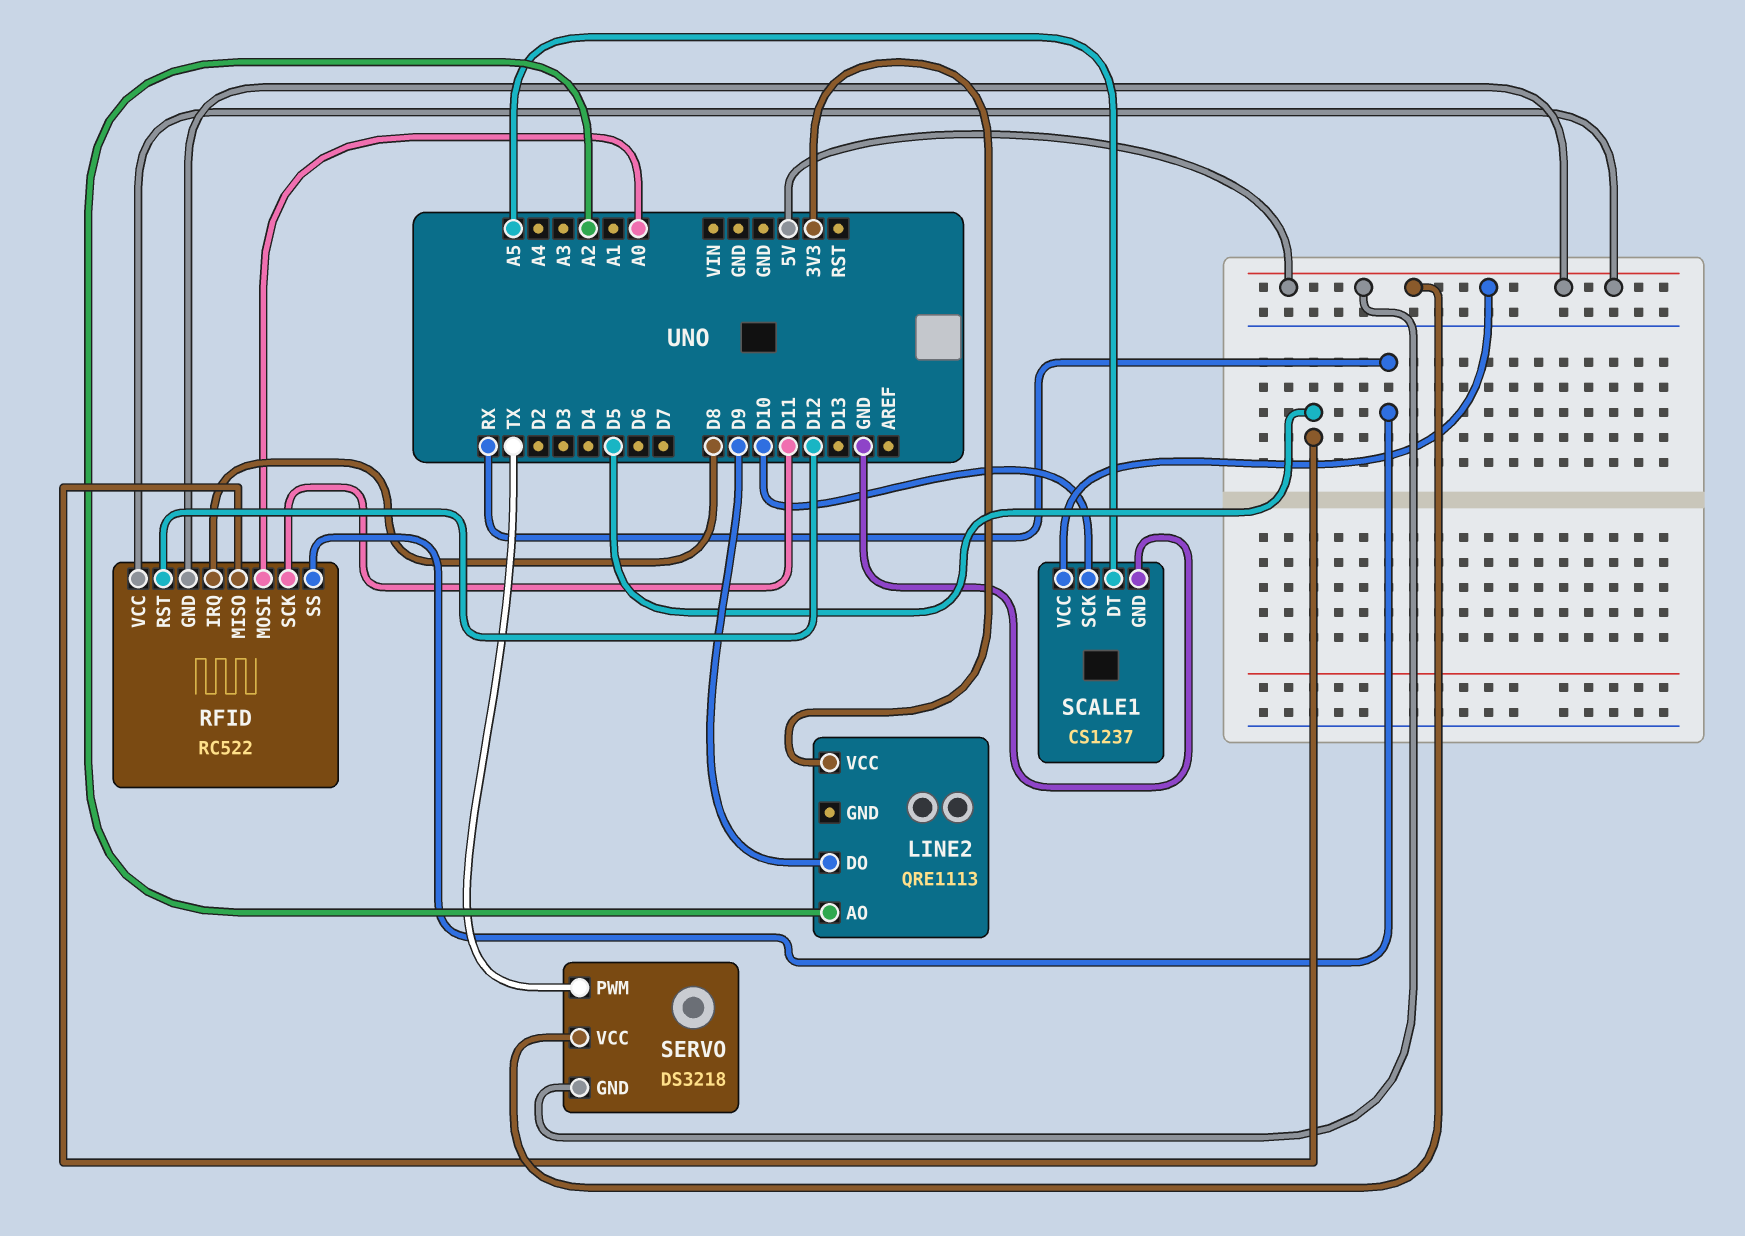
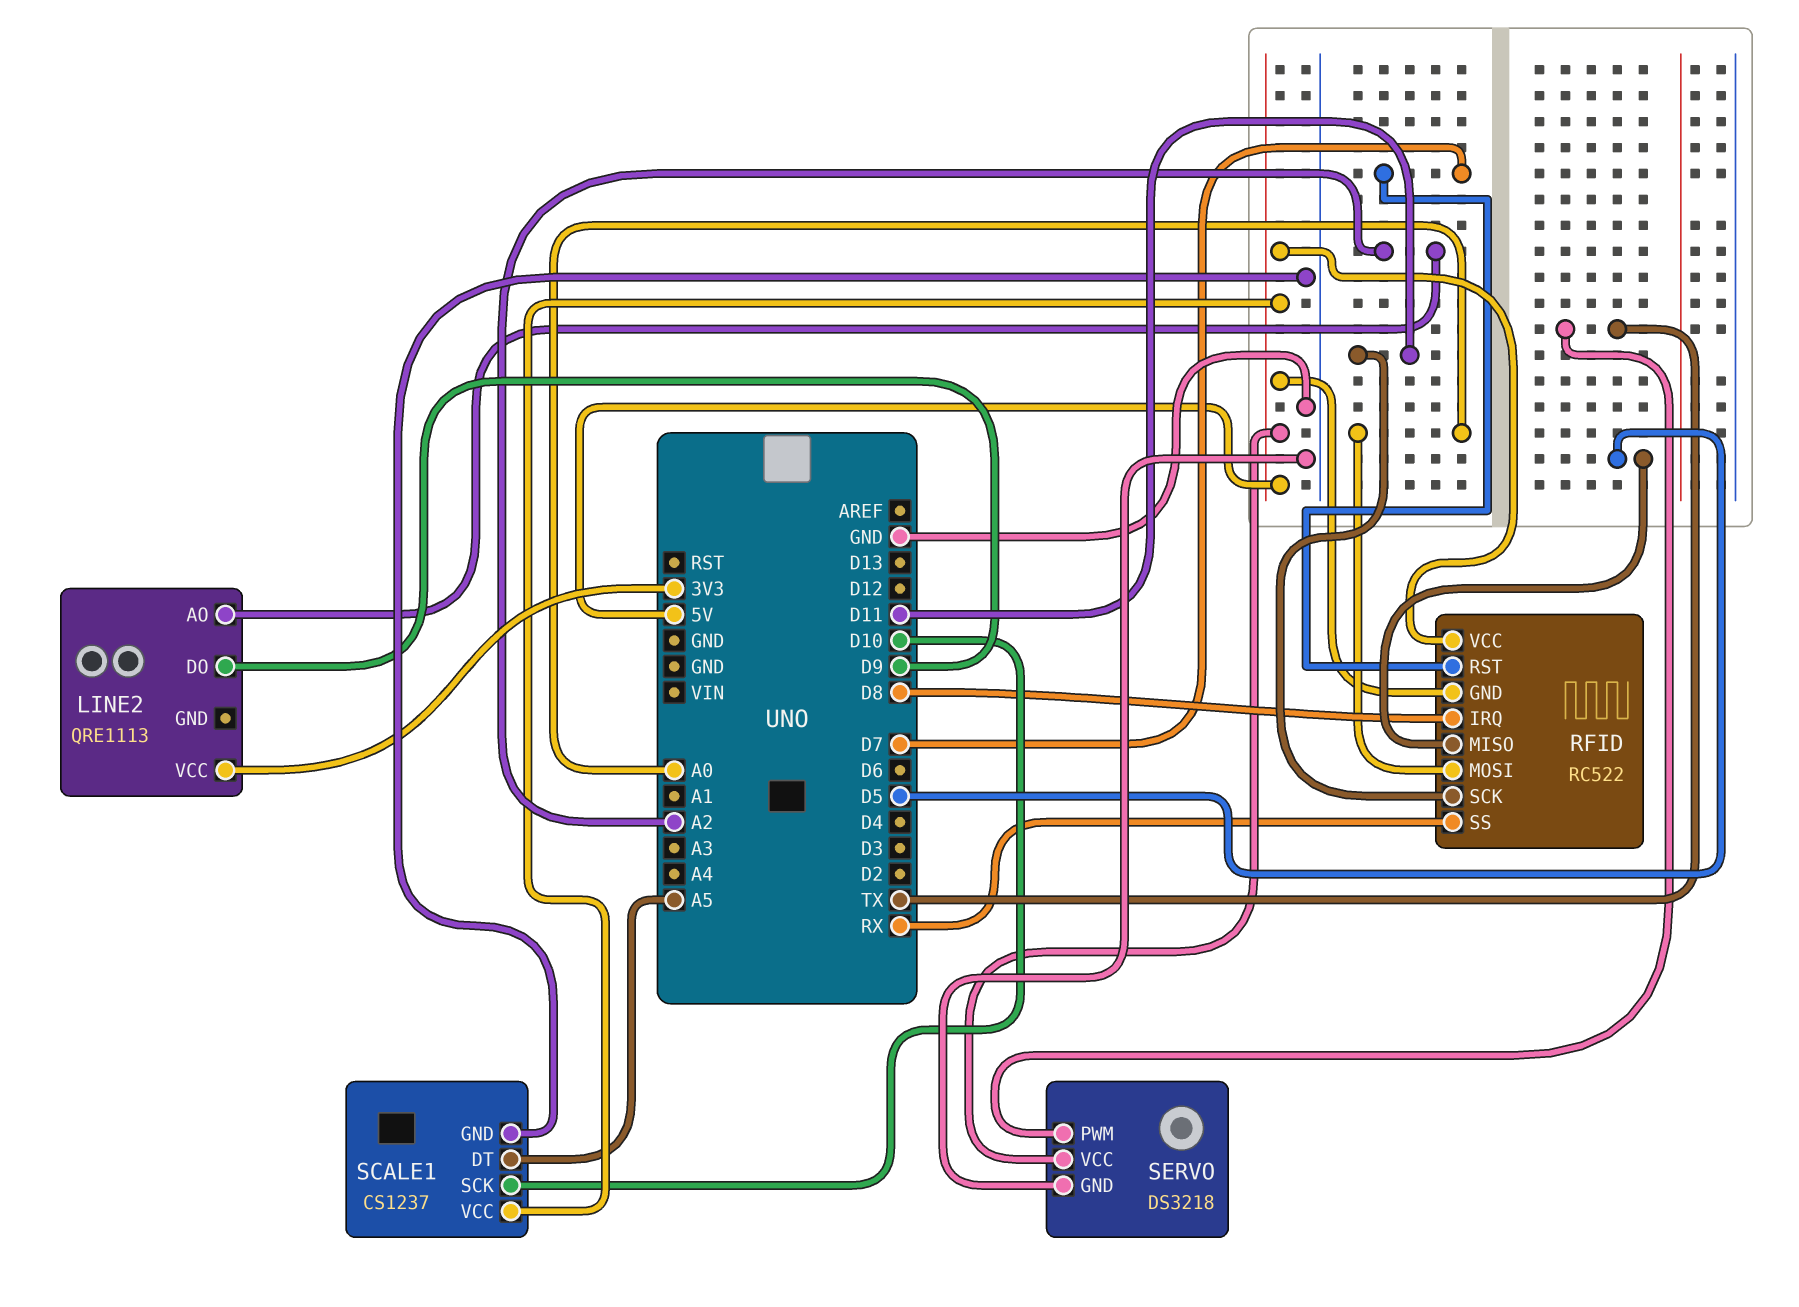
RFID pin RST: D12 -> D7
SERVO pin GND: 5V -> GND

